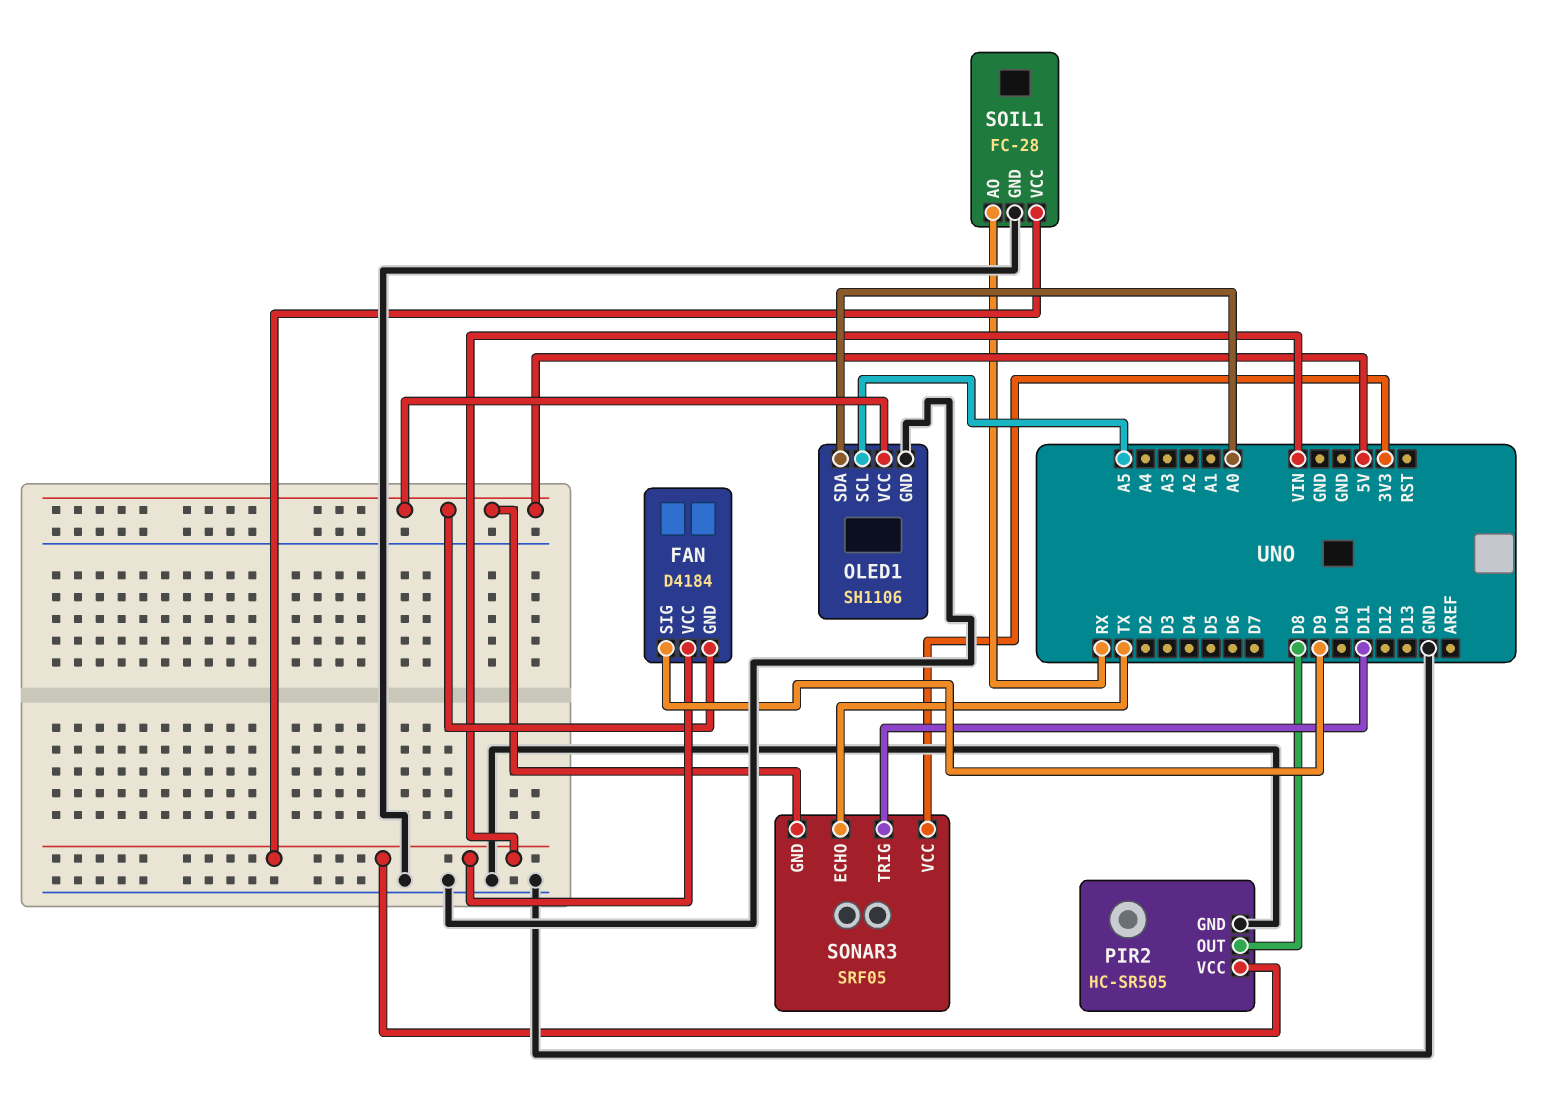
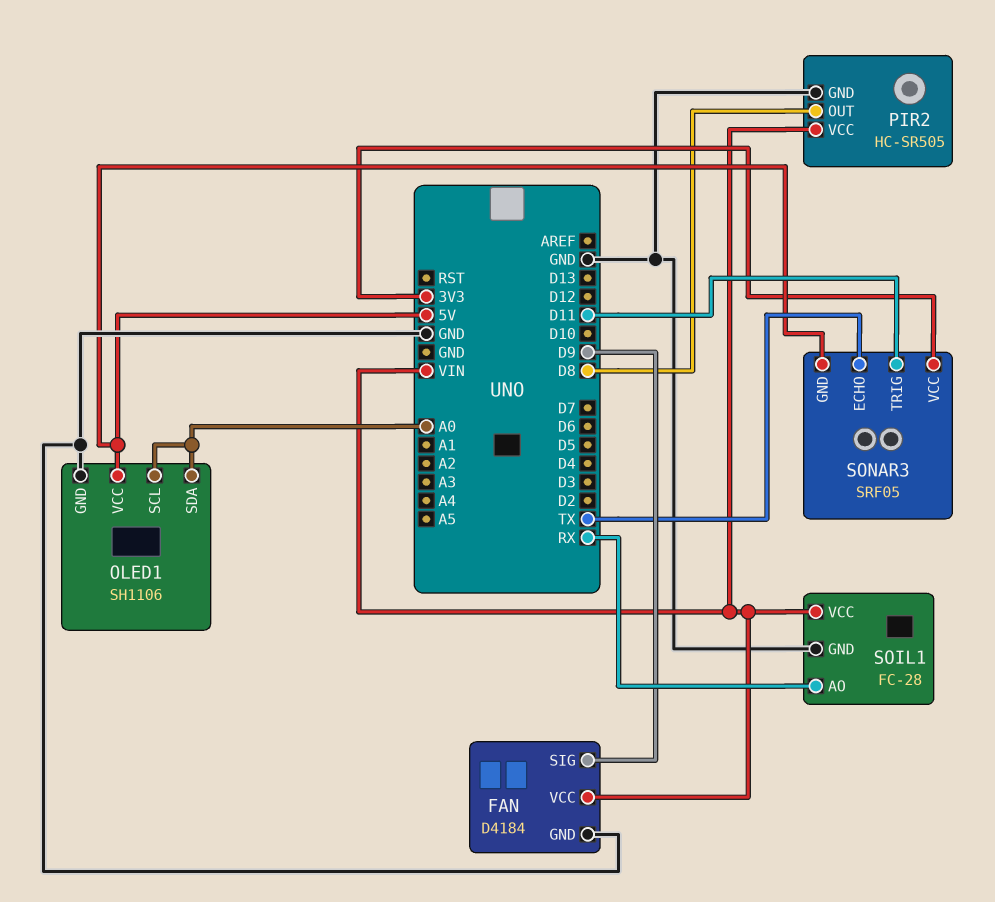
FAN pin GND: 5V -> GND
OLED1 pin SCL: A5 -> A0

